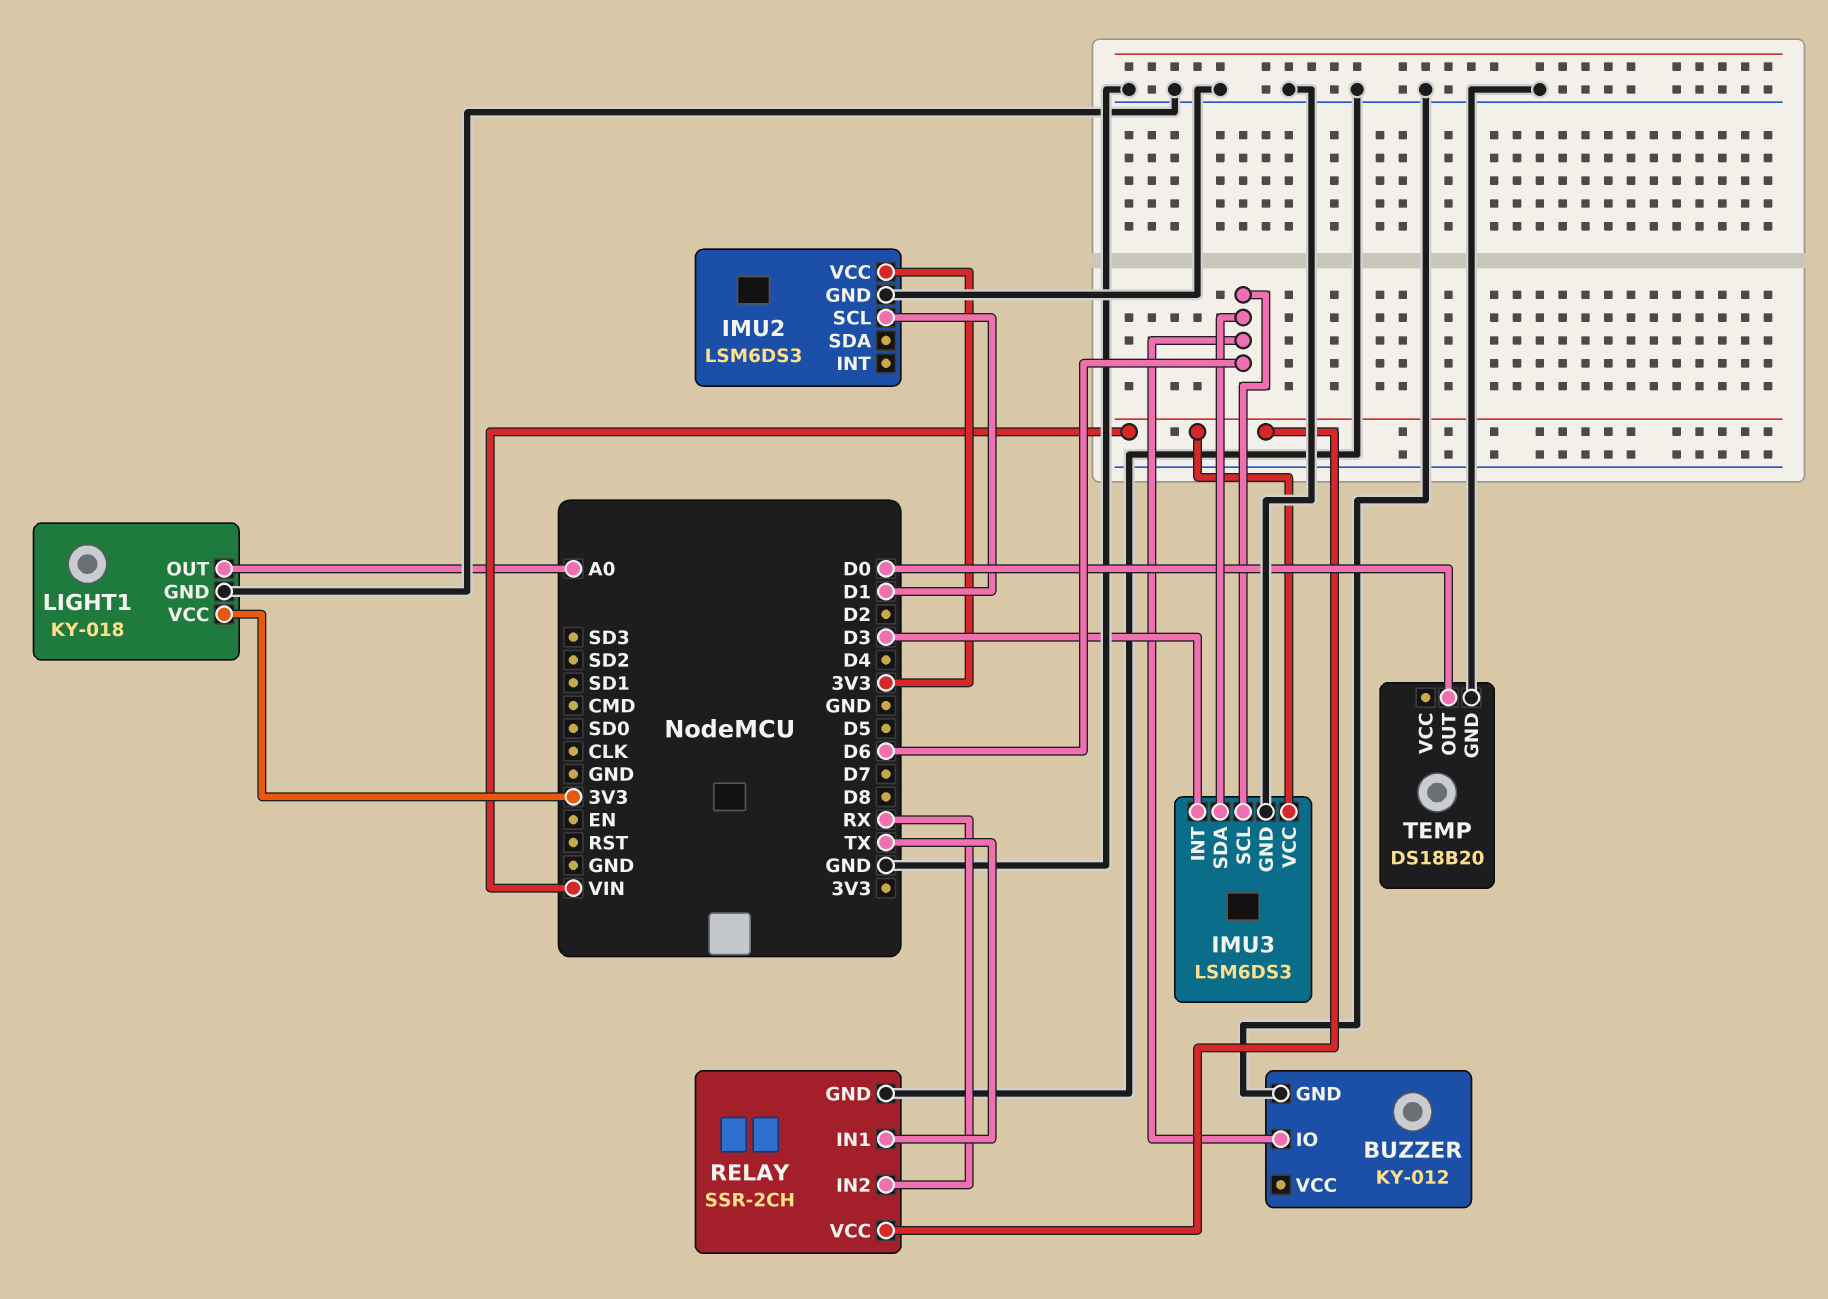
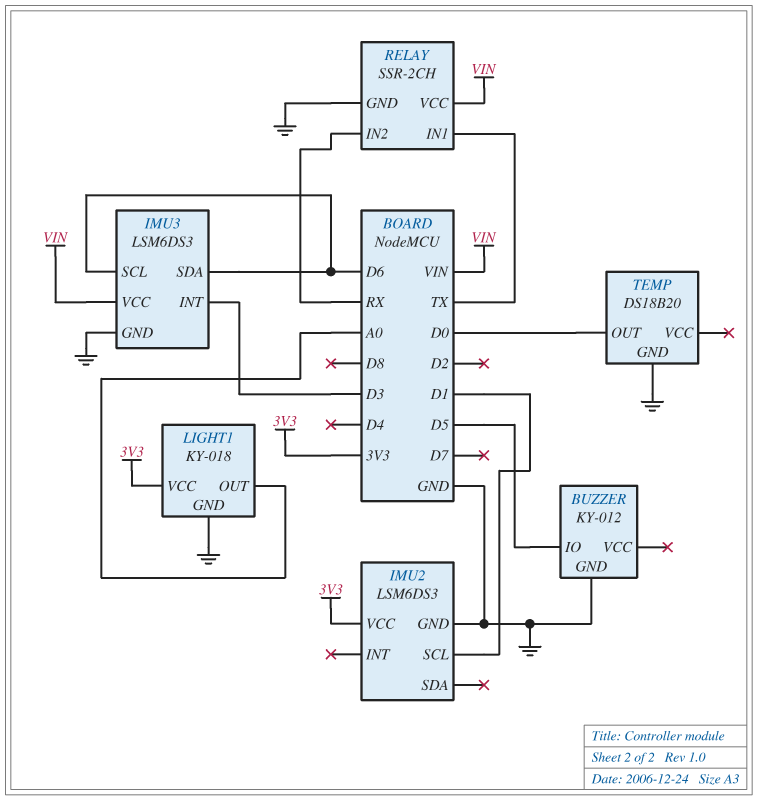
BUZZER pin IO: D6 -> D5

